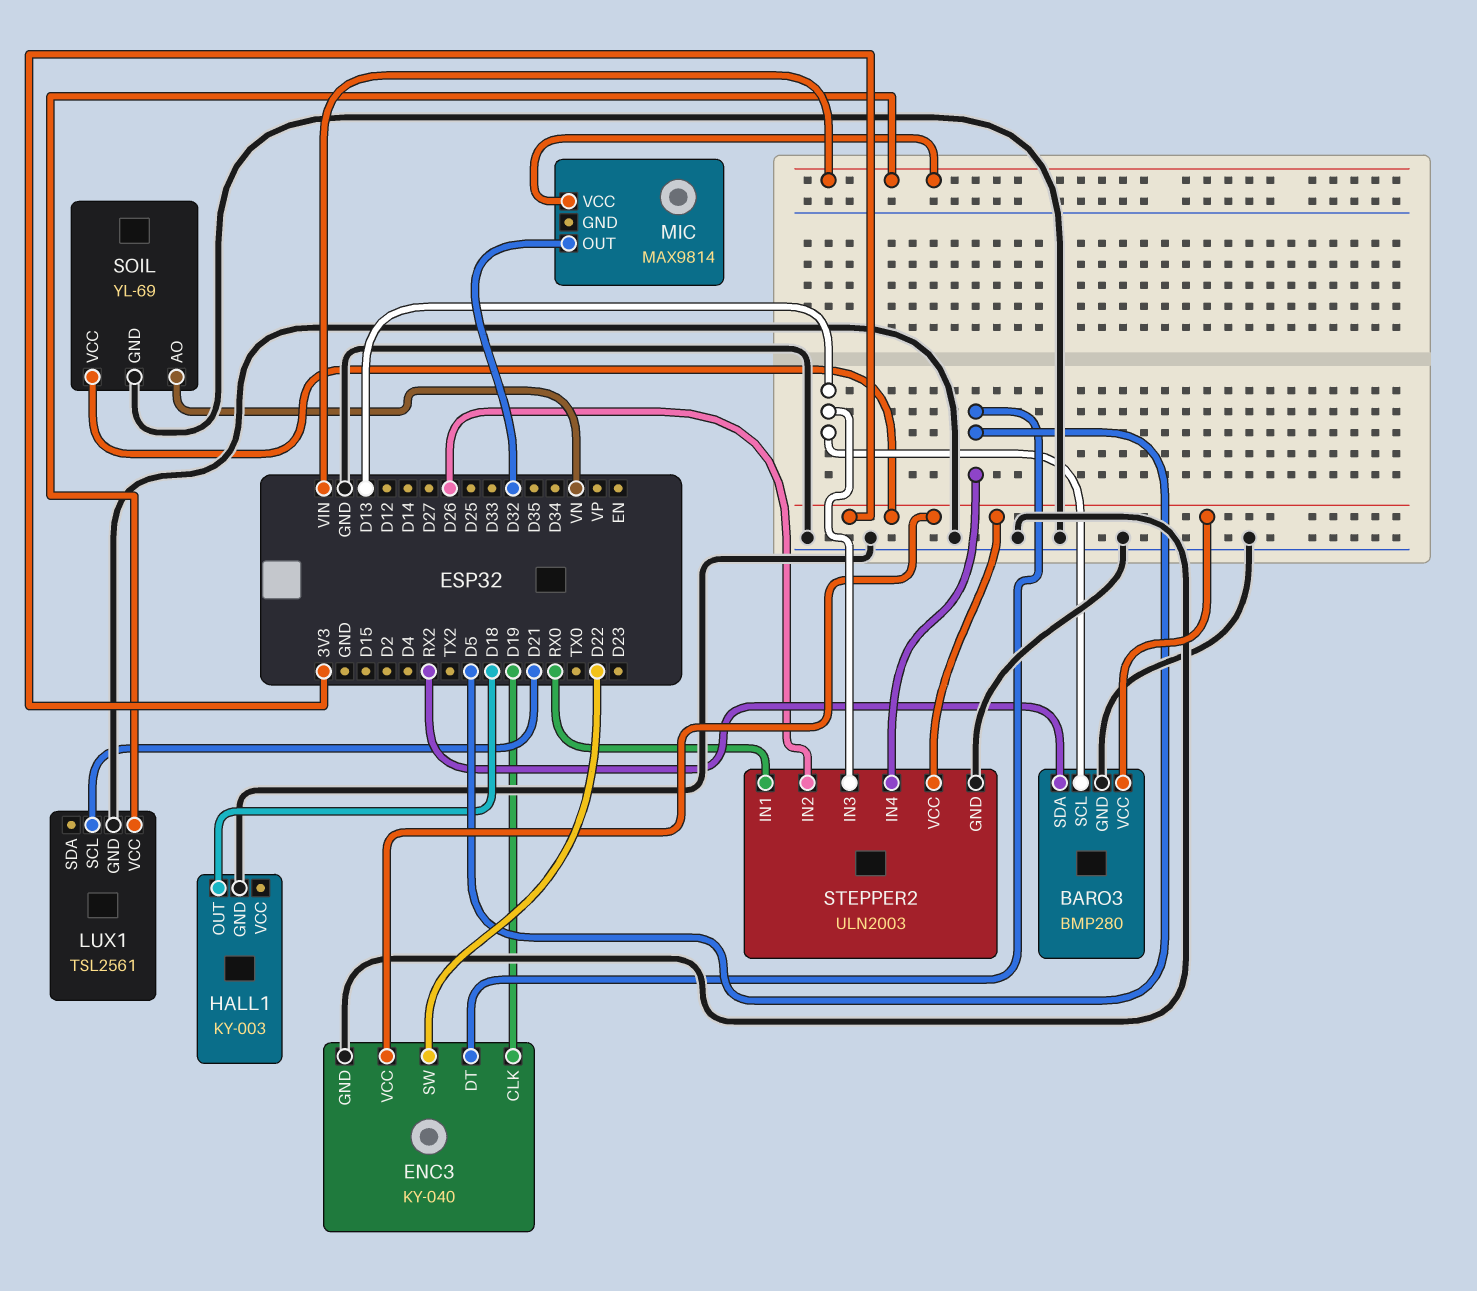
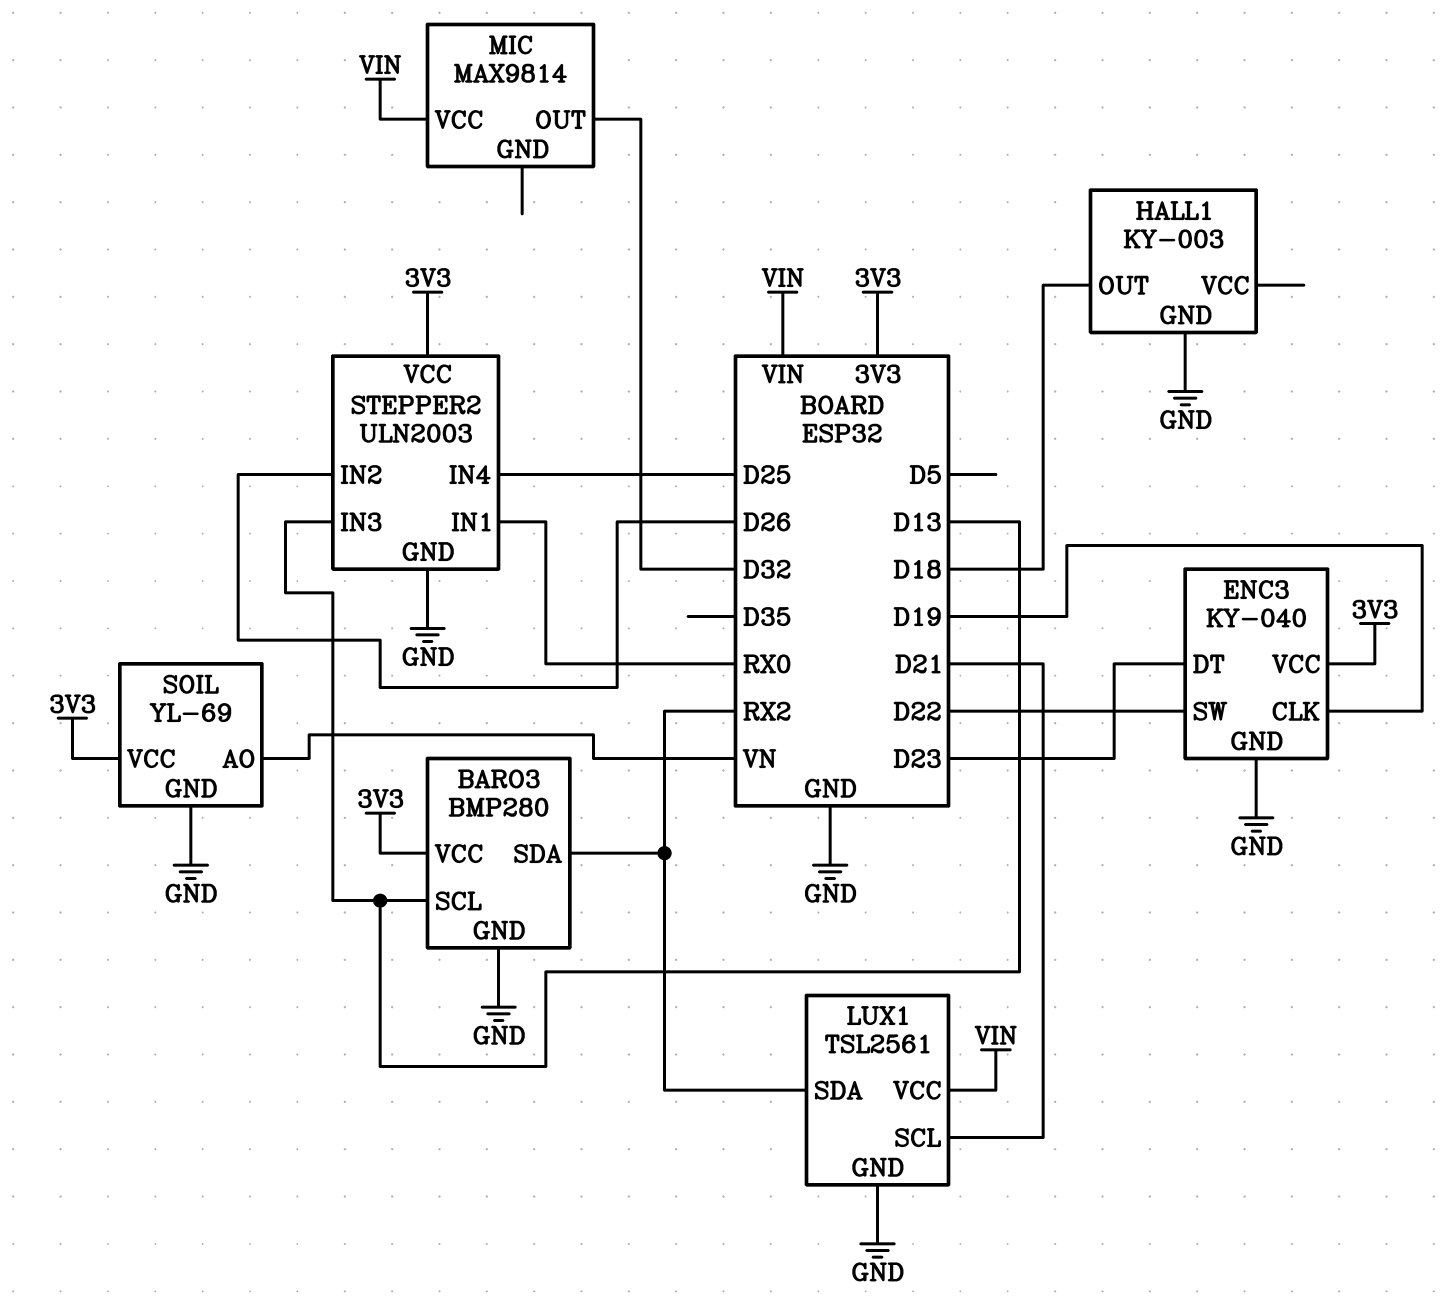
ENC3 pin DT: D5 -> D23
LUX1 pin SDA: none -> RX2
STEPPER2 pin IN4: D5 -> D25

